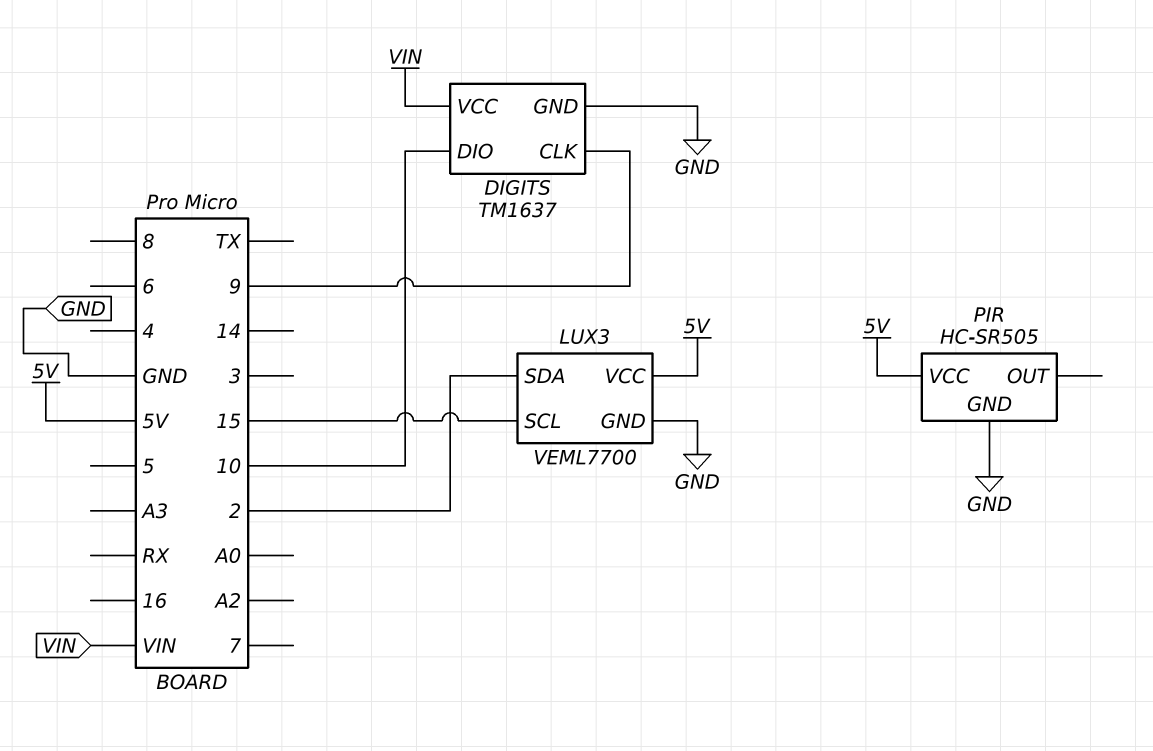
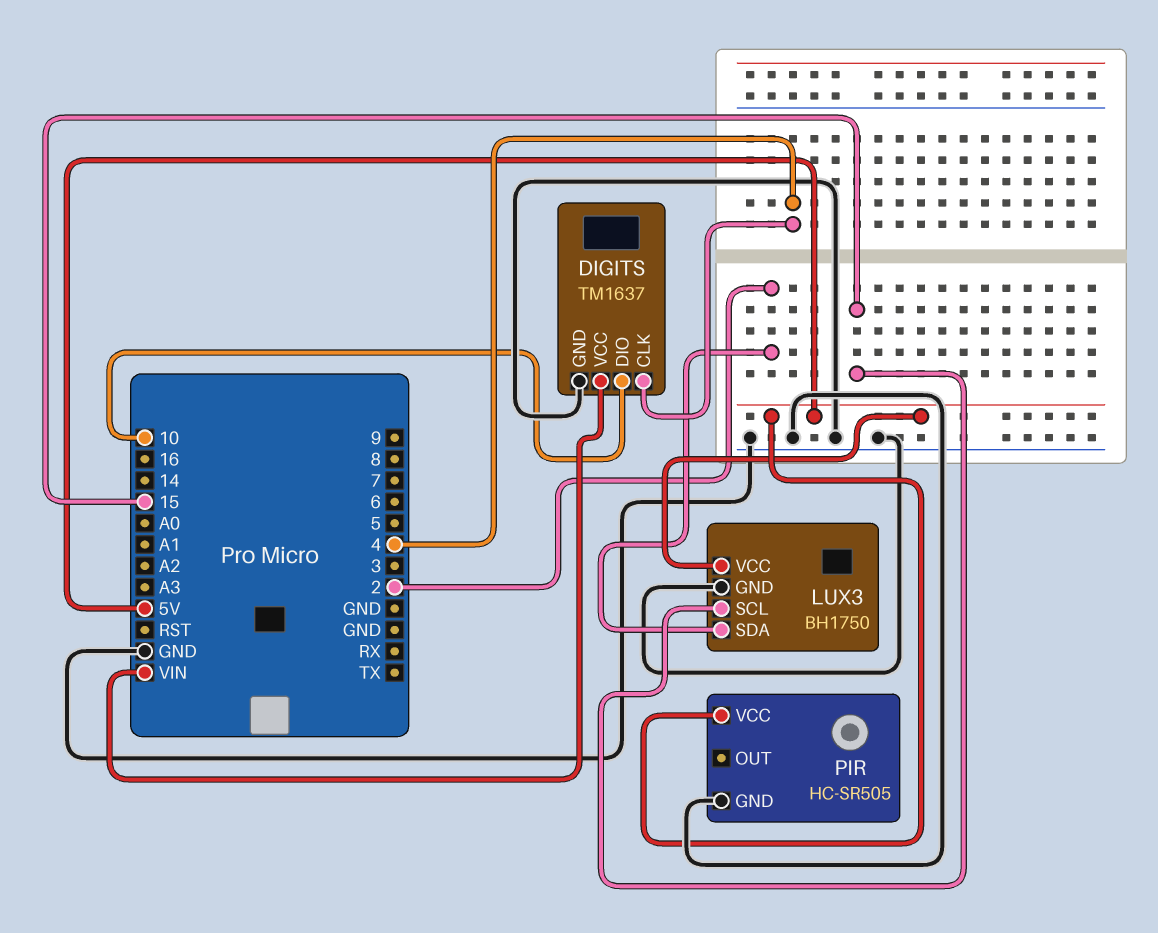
DIGITS pin CLK: 9 -> 4
LUX3: VEML7700 -> BH1750

